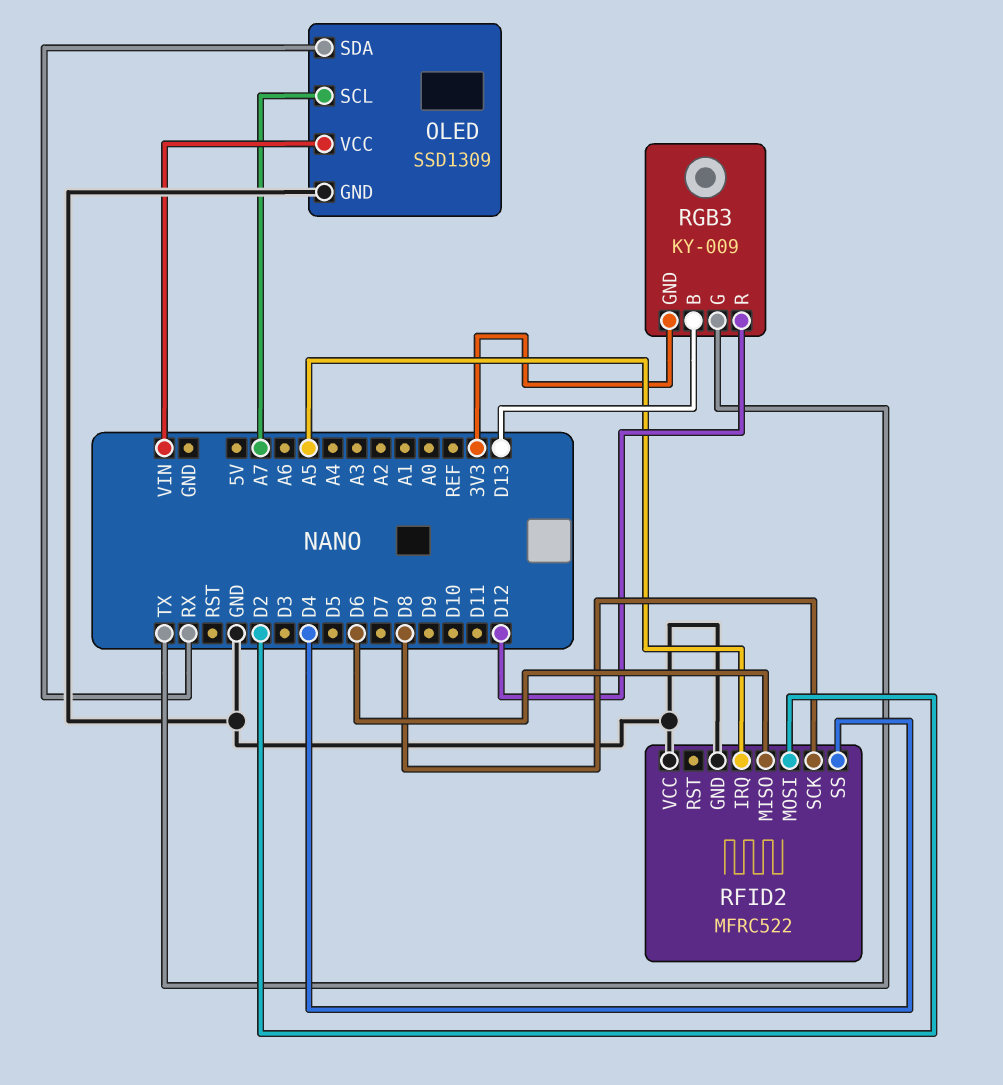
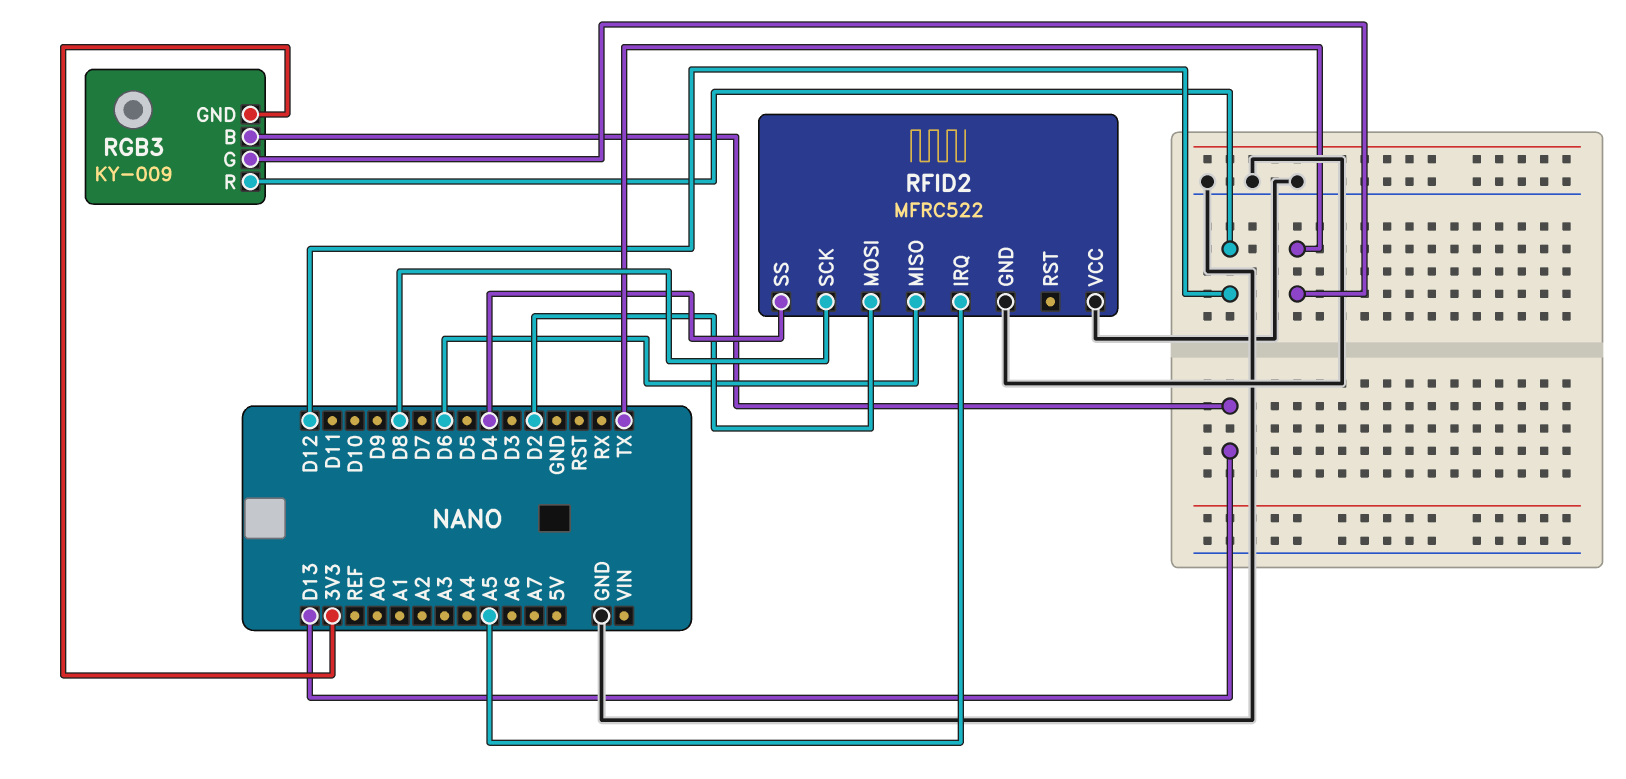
OLED: SSD1309 -> none
OLED pin GND: GND -> none
OLED pin SCL: A7 -> none
OLED pin SDA: RX -> none
OLED pin VCC: VIN -> none

